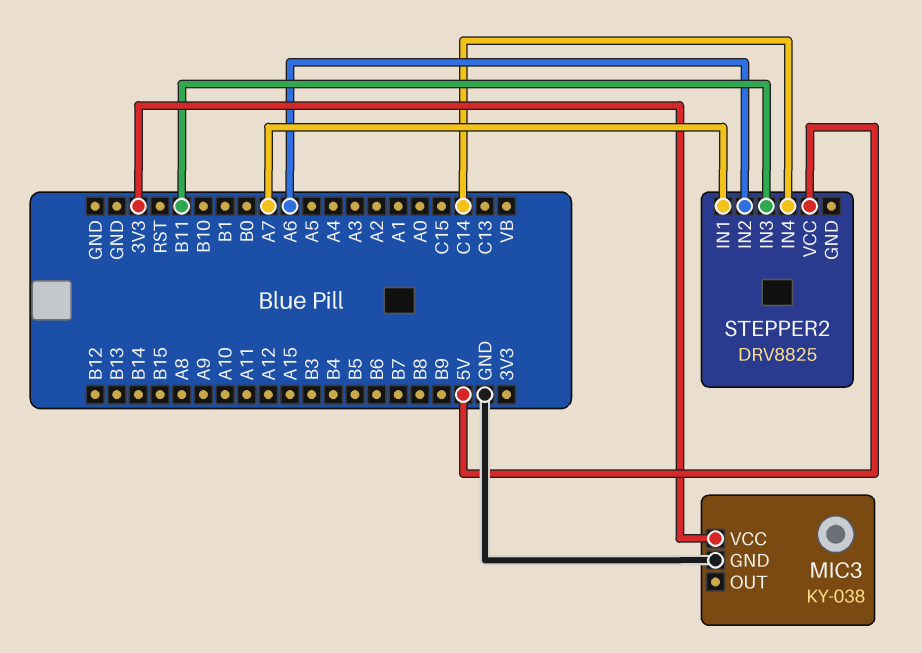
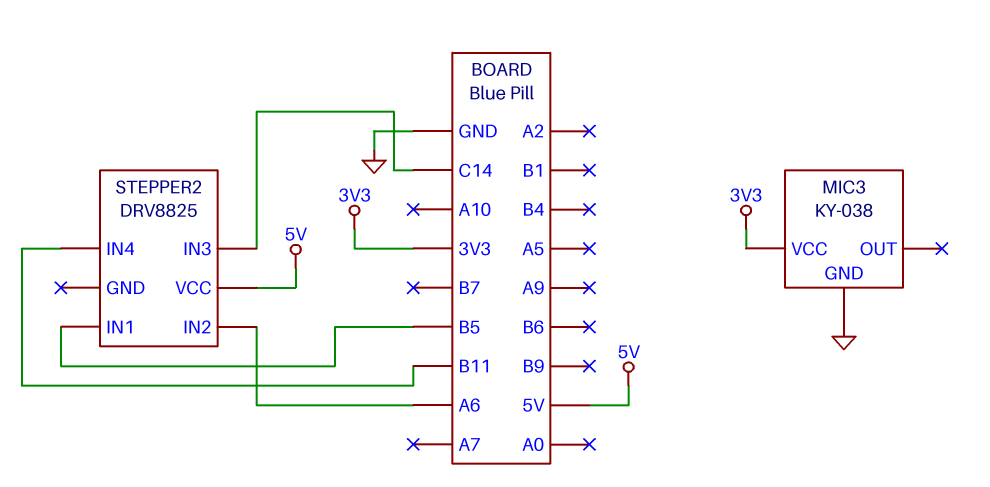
STEPPER2 pin IN1: A7 -> B5
STEPPER2 pin IN3: B11 -> C14
STEPPER2 pin IN4: C14 -> B11

